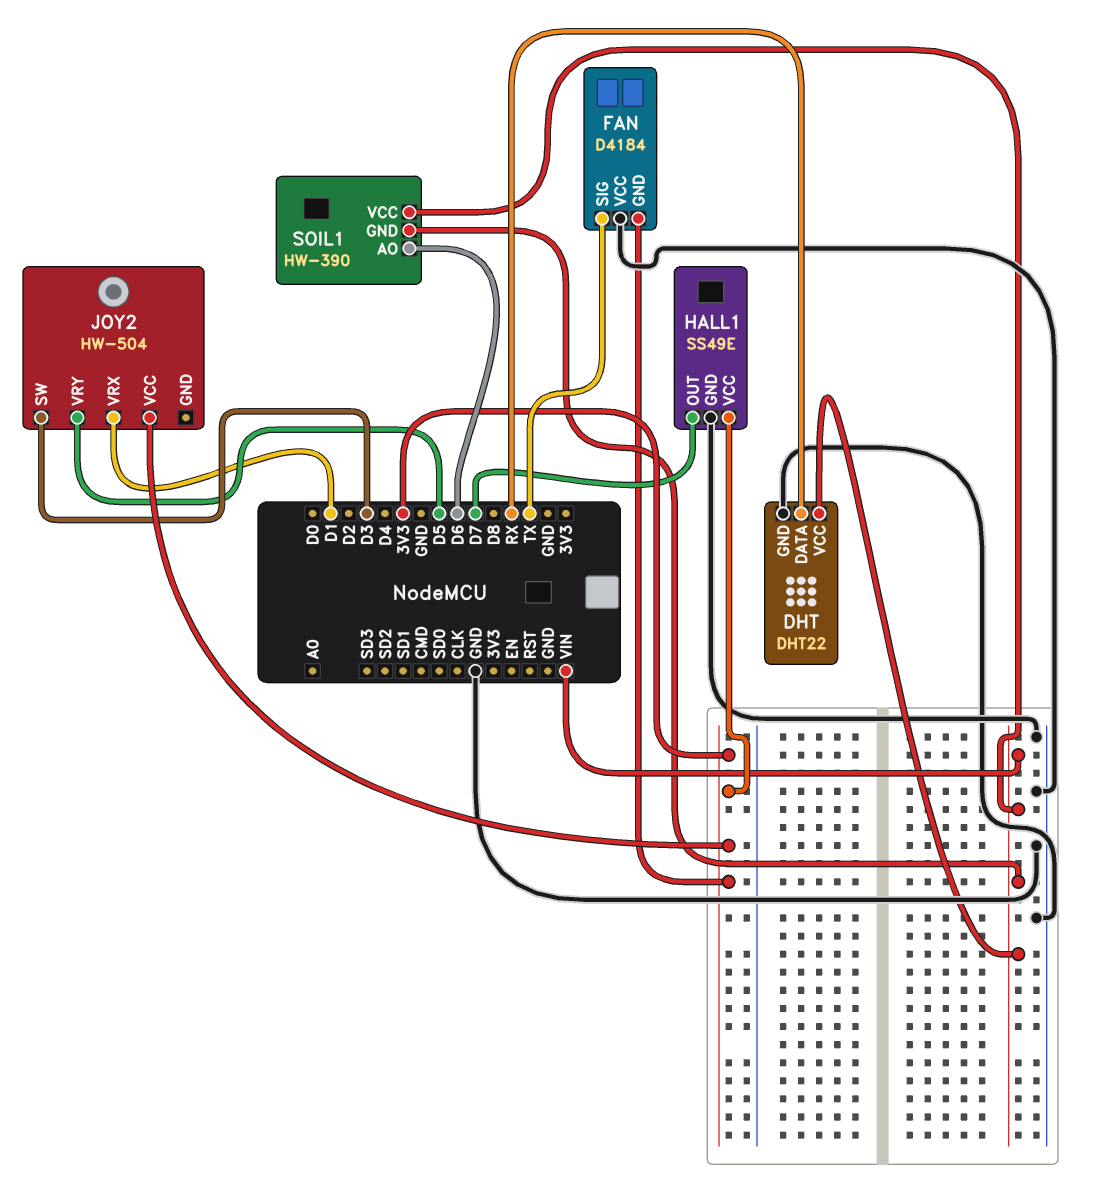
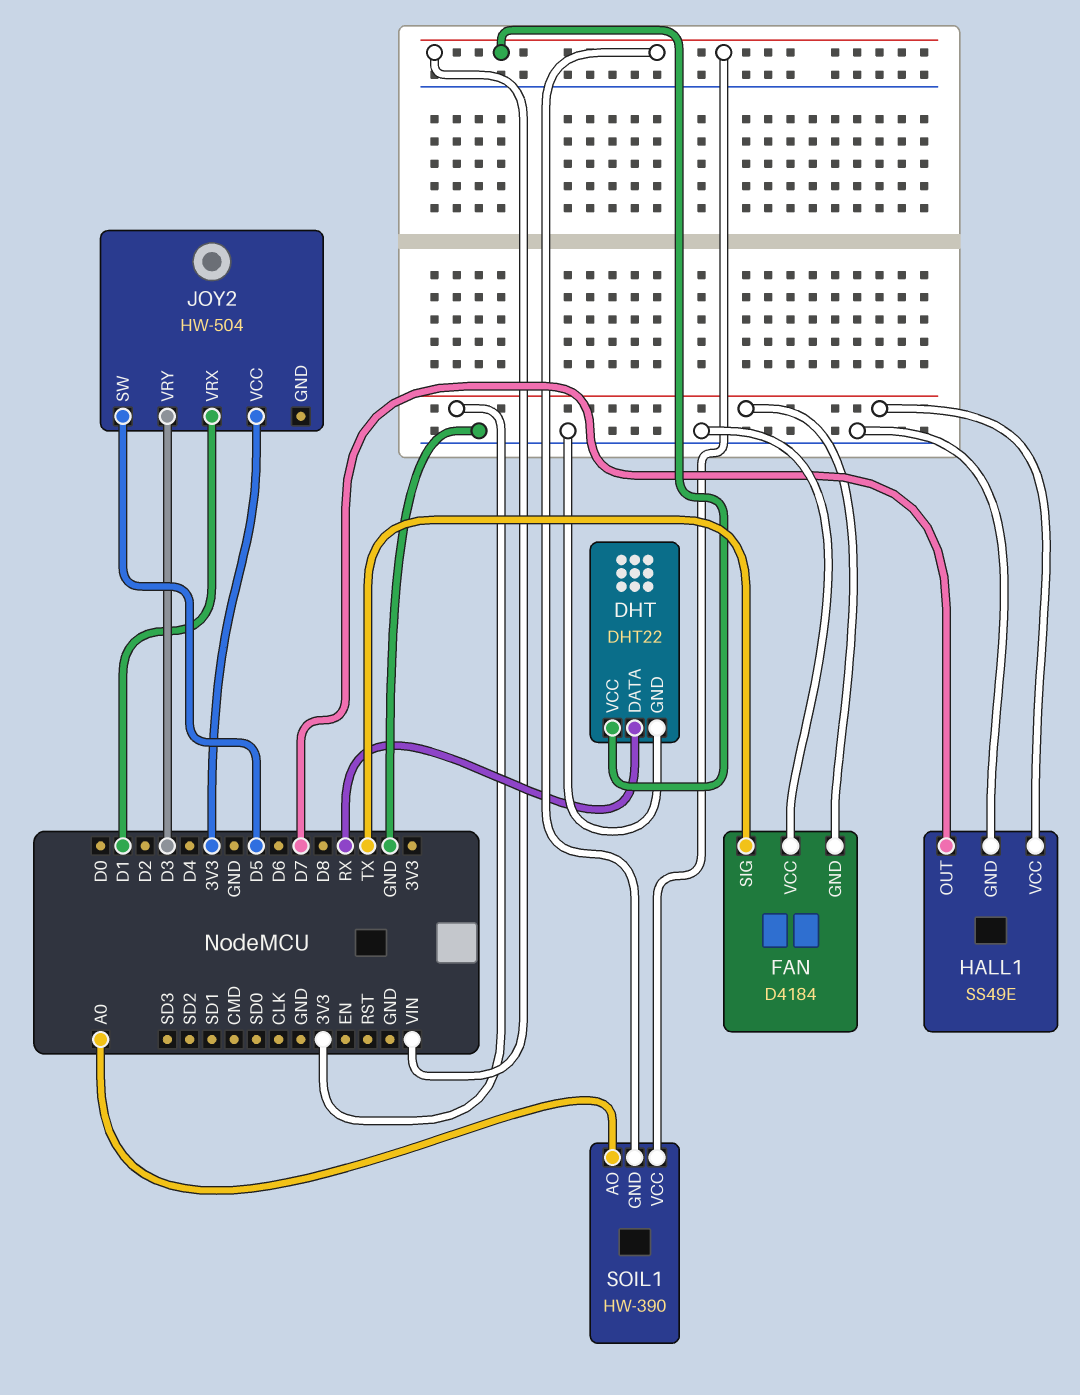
JOY2 pin SW: D3 -> D5
JOY2 pin VRY: D5 -> D3
SOIL1 pin AO: D6 -> A0

